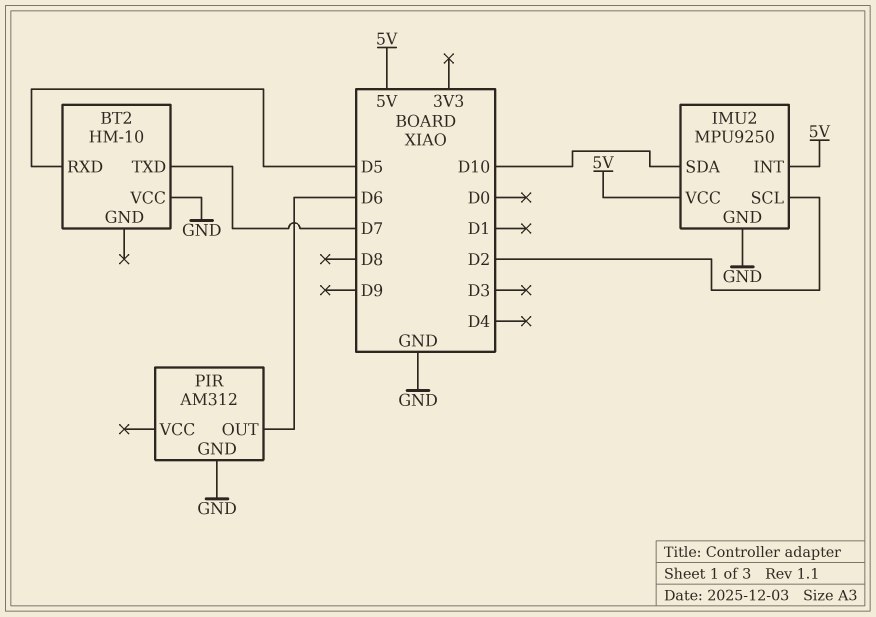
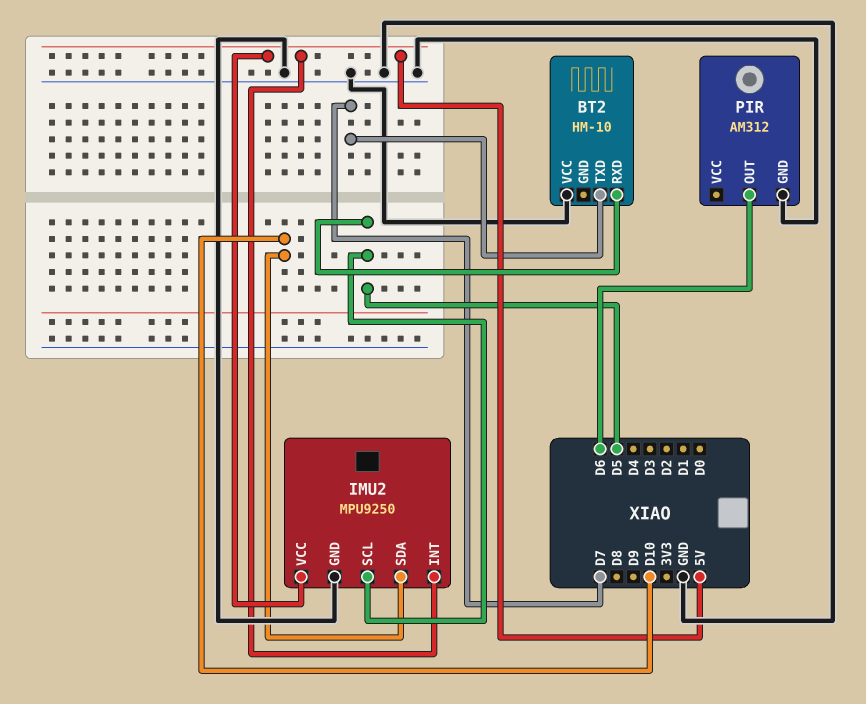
IMU2 pin SCL: D2 -> D5

